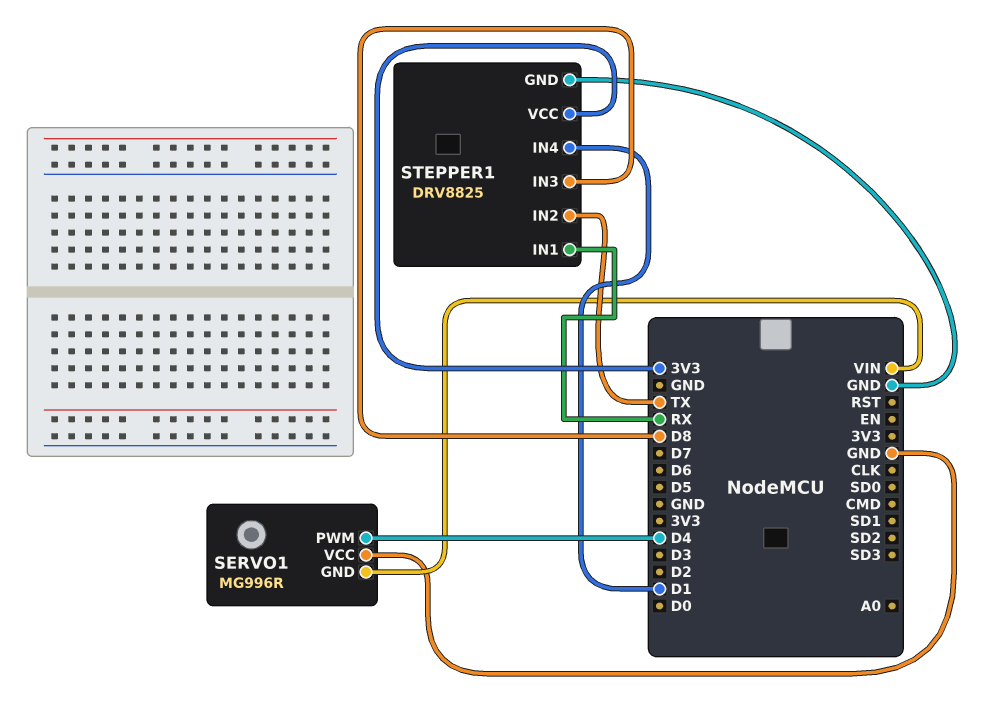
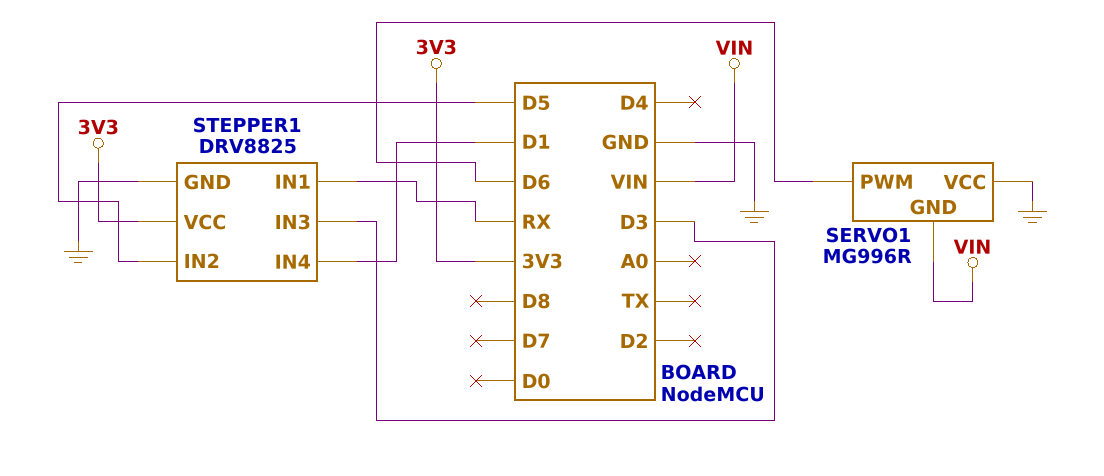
SERVO1 pin PWM: D4 -> D6
STEPPER1 pin IN2: TX -> D5
STEPPER1 pin IN3: D8 -> D3

